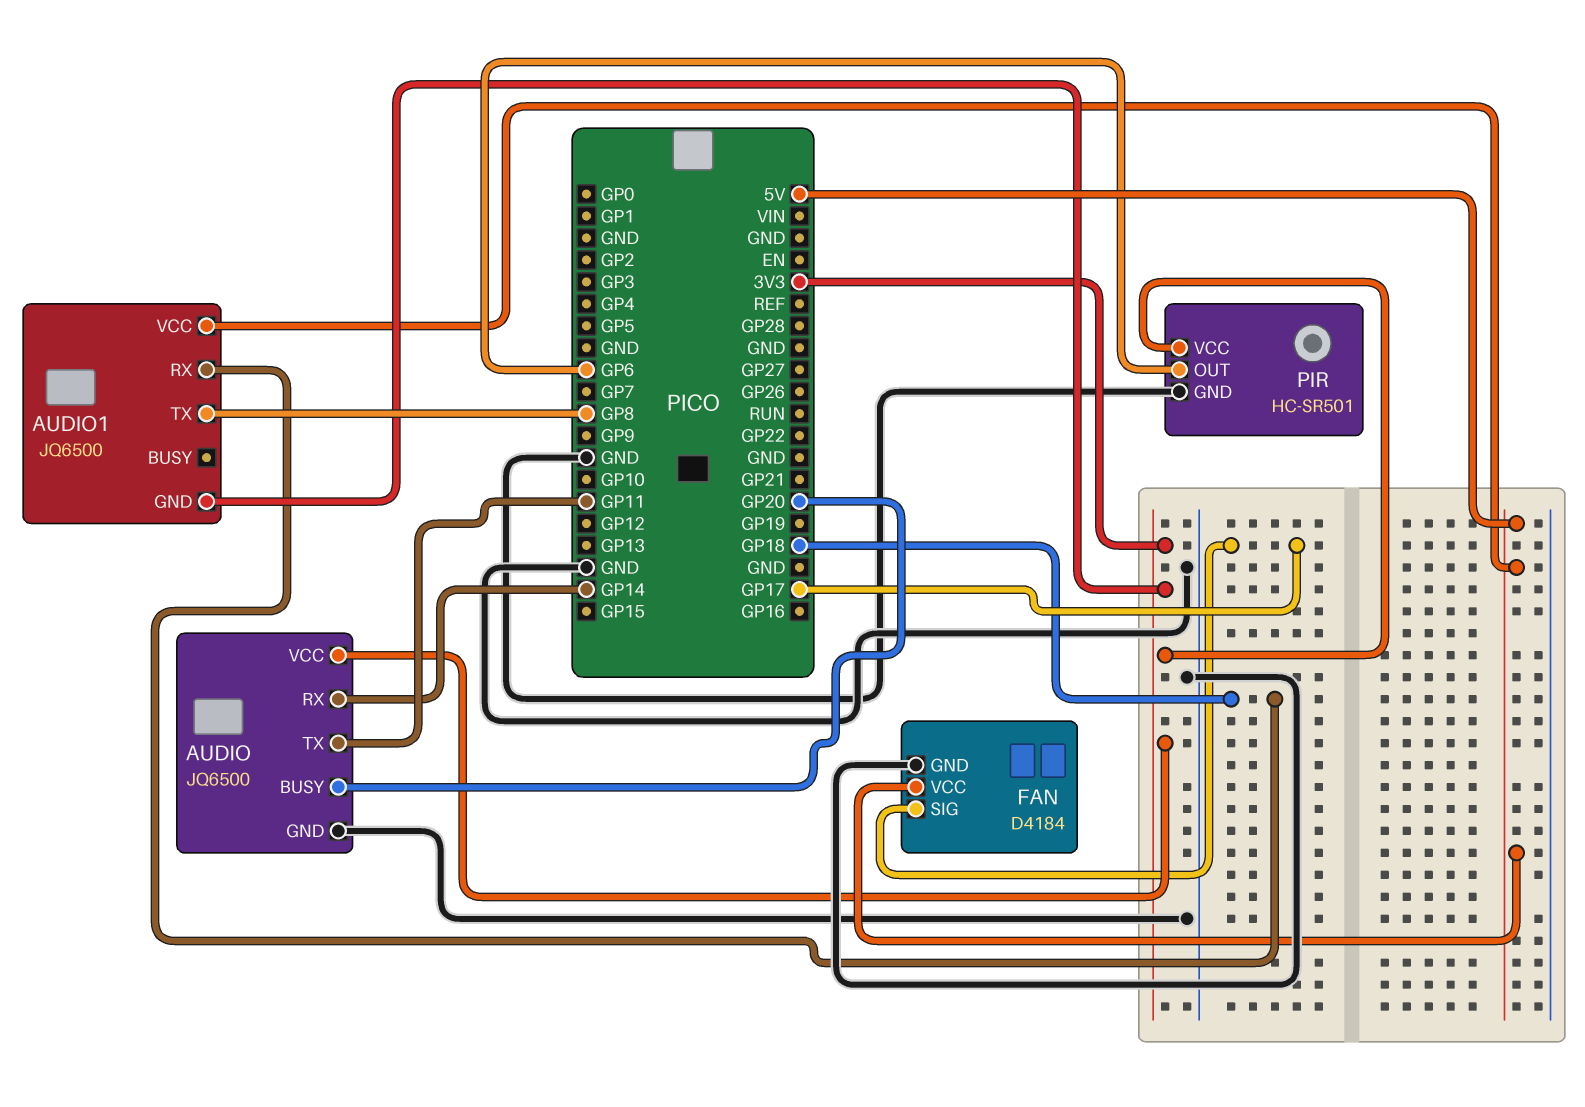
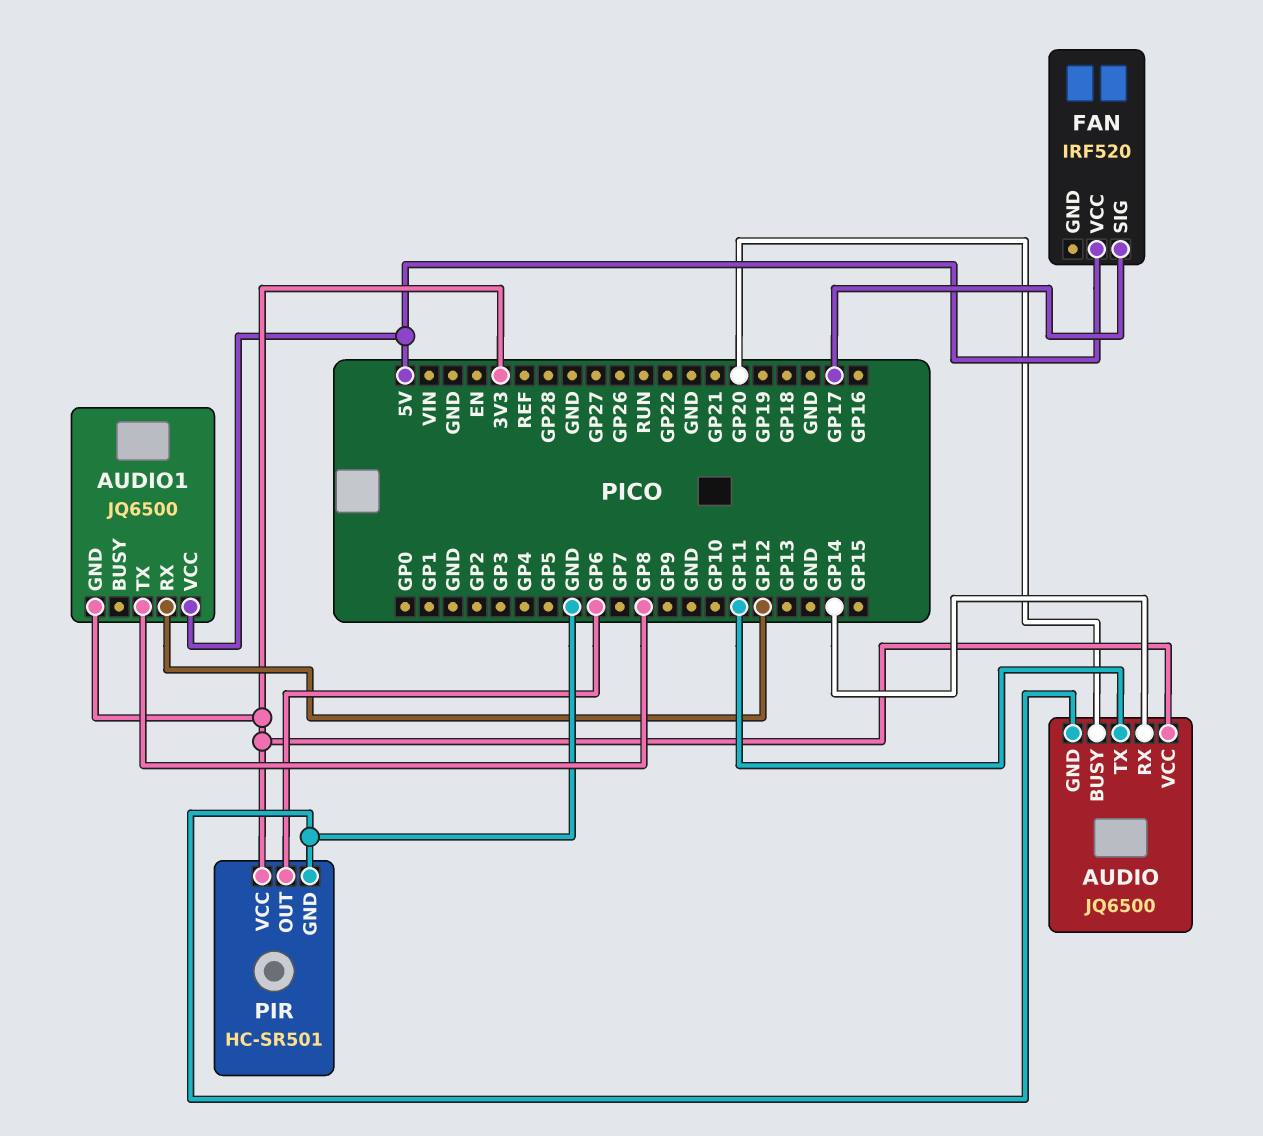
AUDIO1 pin RX: GP18 -> GP12
FAN: D4184 -> IRF520
FAN pin GND: GND -> none

